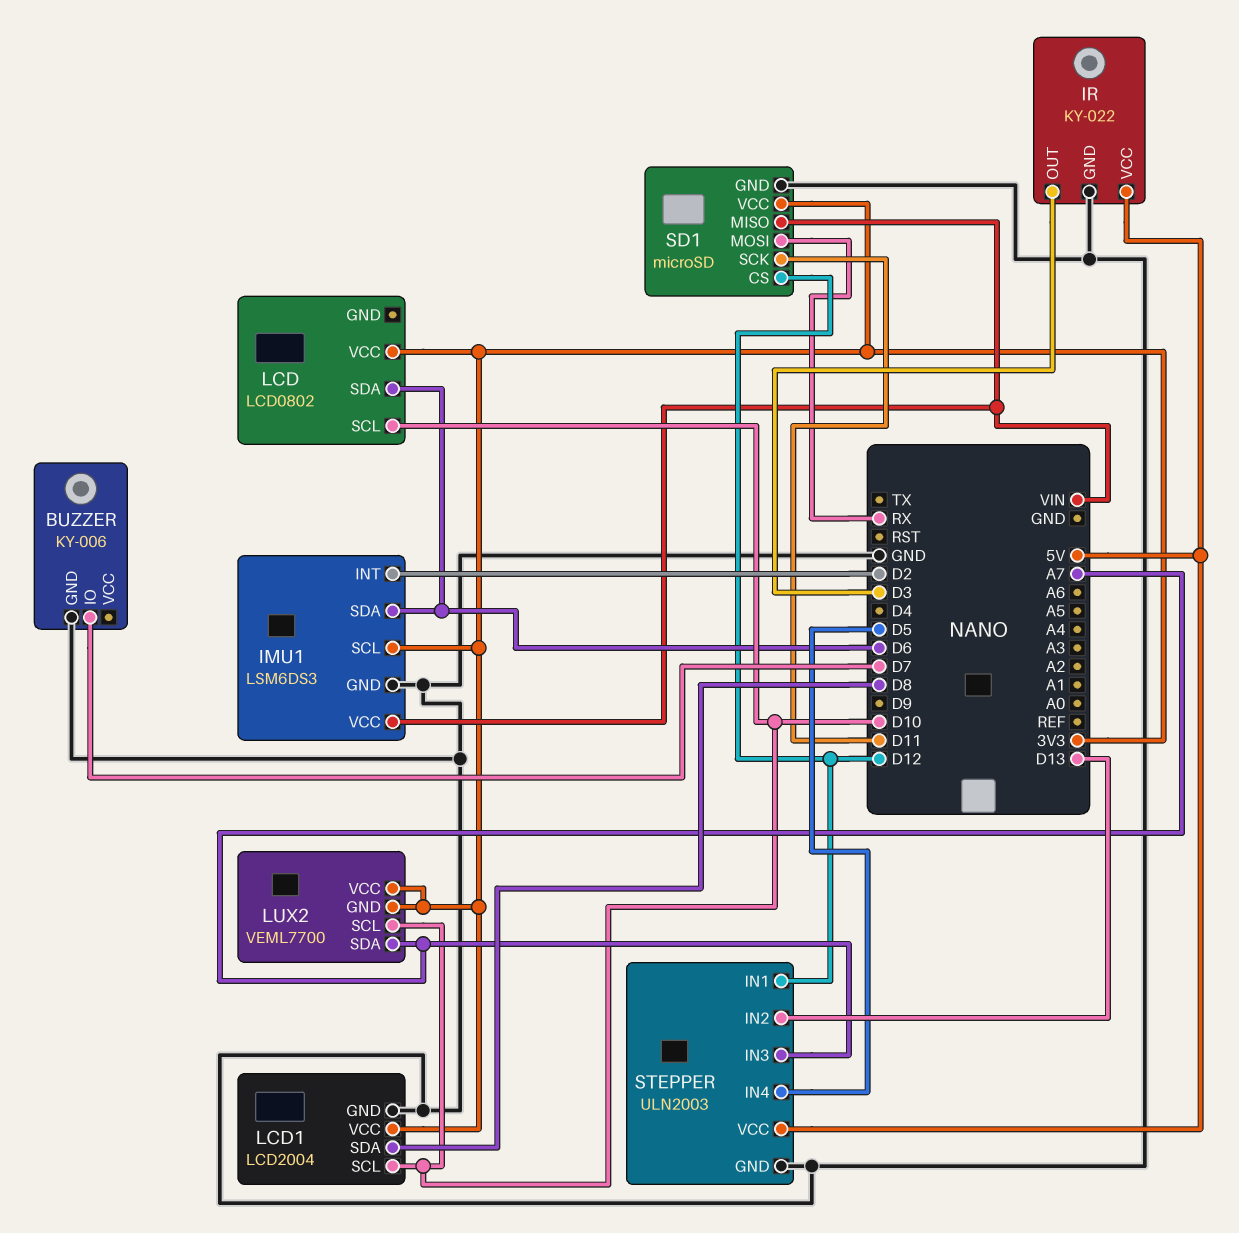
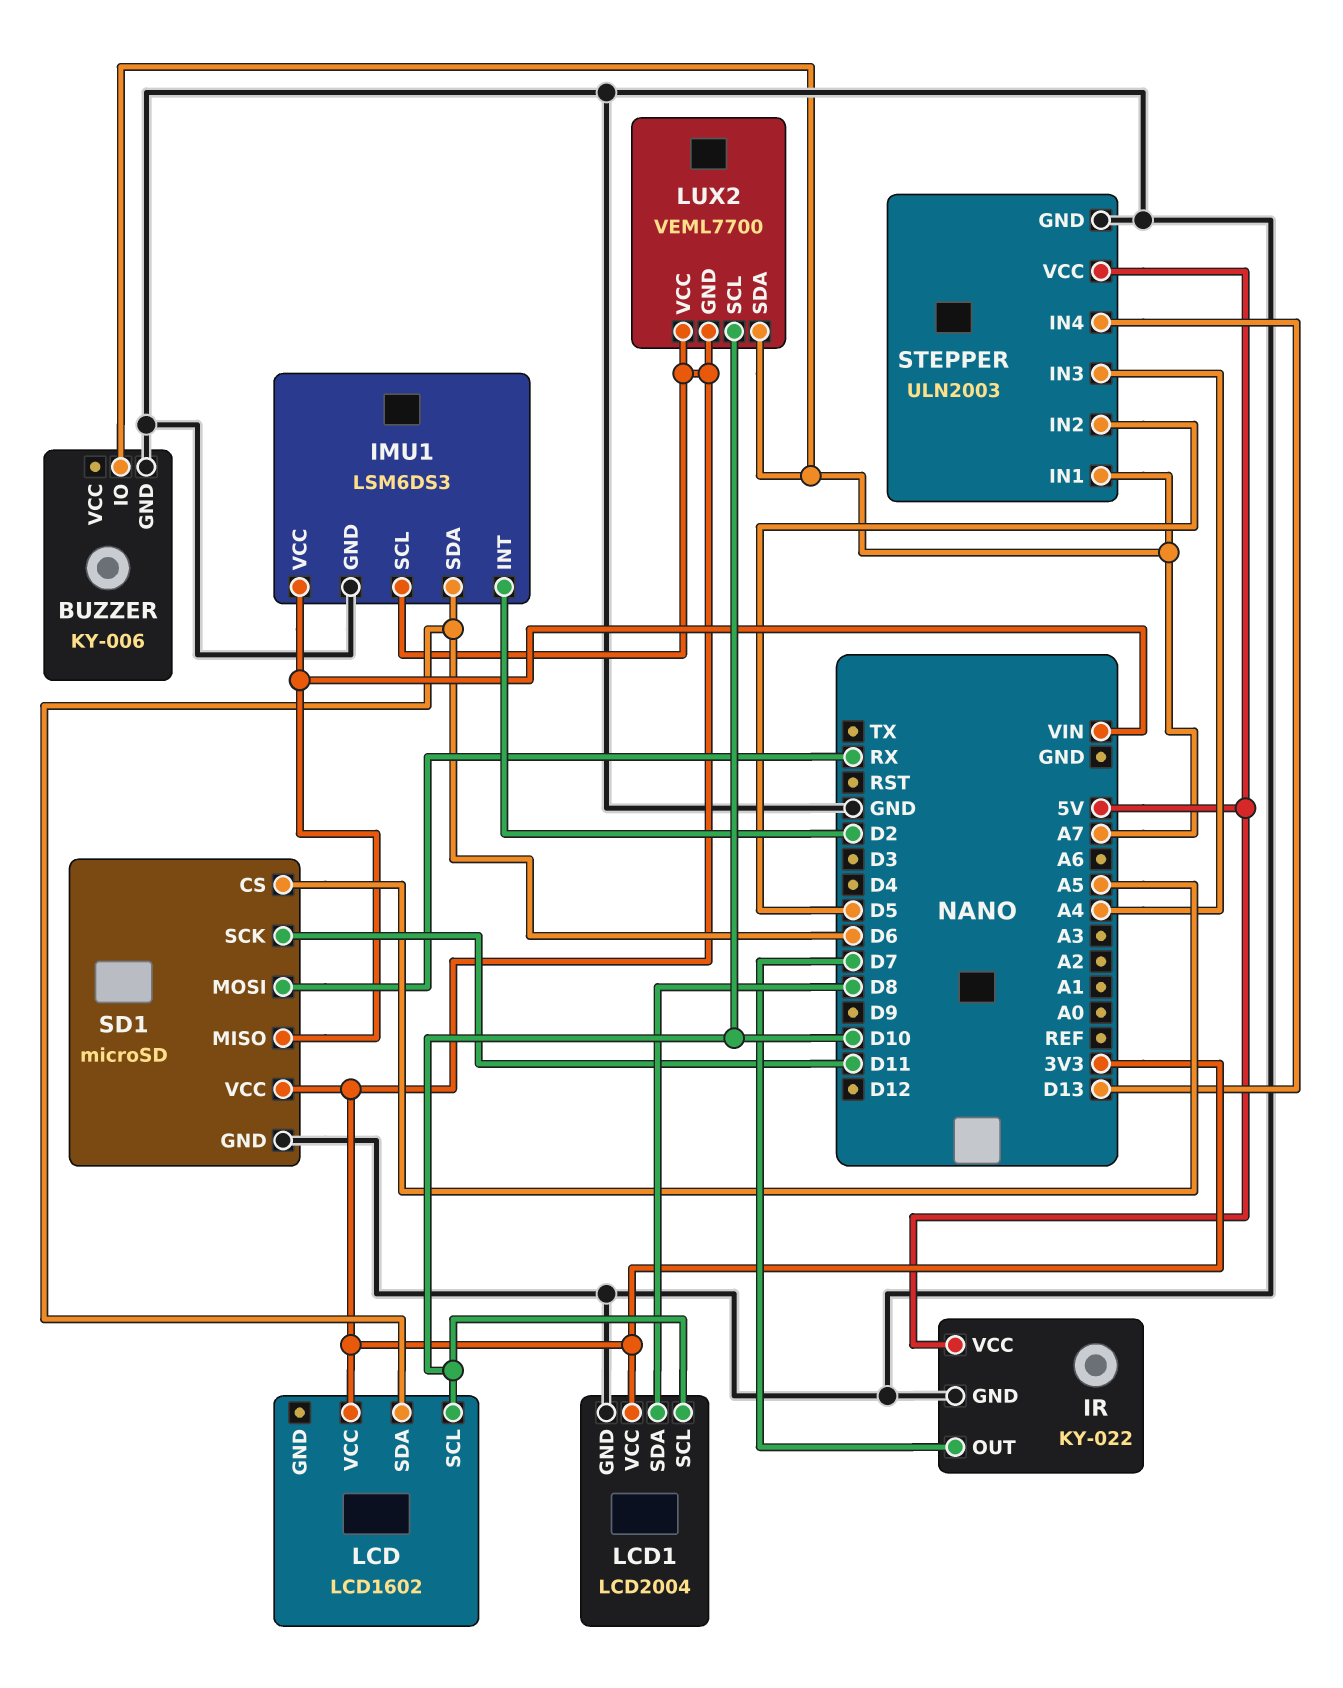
BUZZER pin IO: D7 -> A7
IR pin OUT: D3 -> D7
LCD: LCD0802 -> LCD1602
SD1 pin CS: D12 -> A5
STEPPER pin IN1: D12 -> A7
STEPPER pin IN2: D13 -> D5
STEPPER pin IN3: A7 -> A4
STEPPER pin IN4: D5 -> D13

